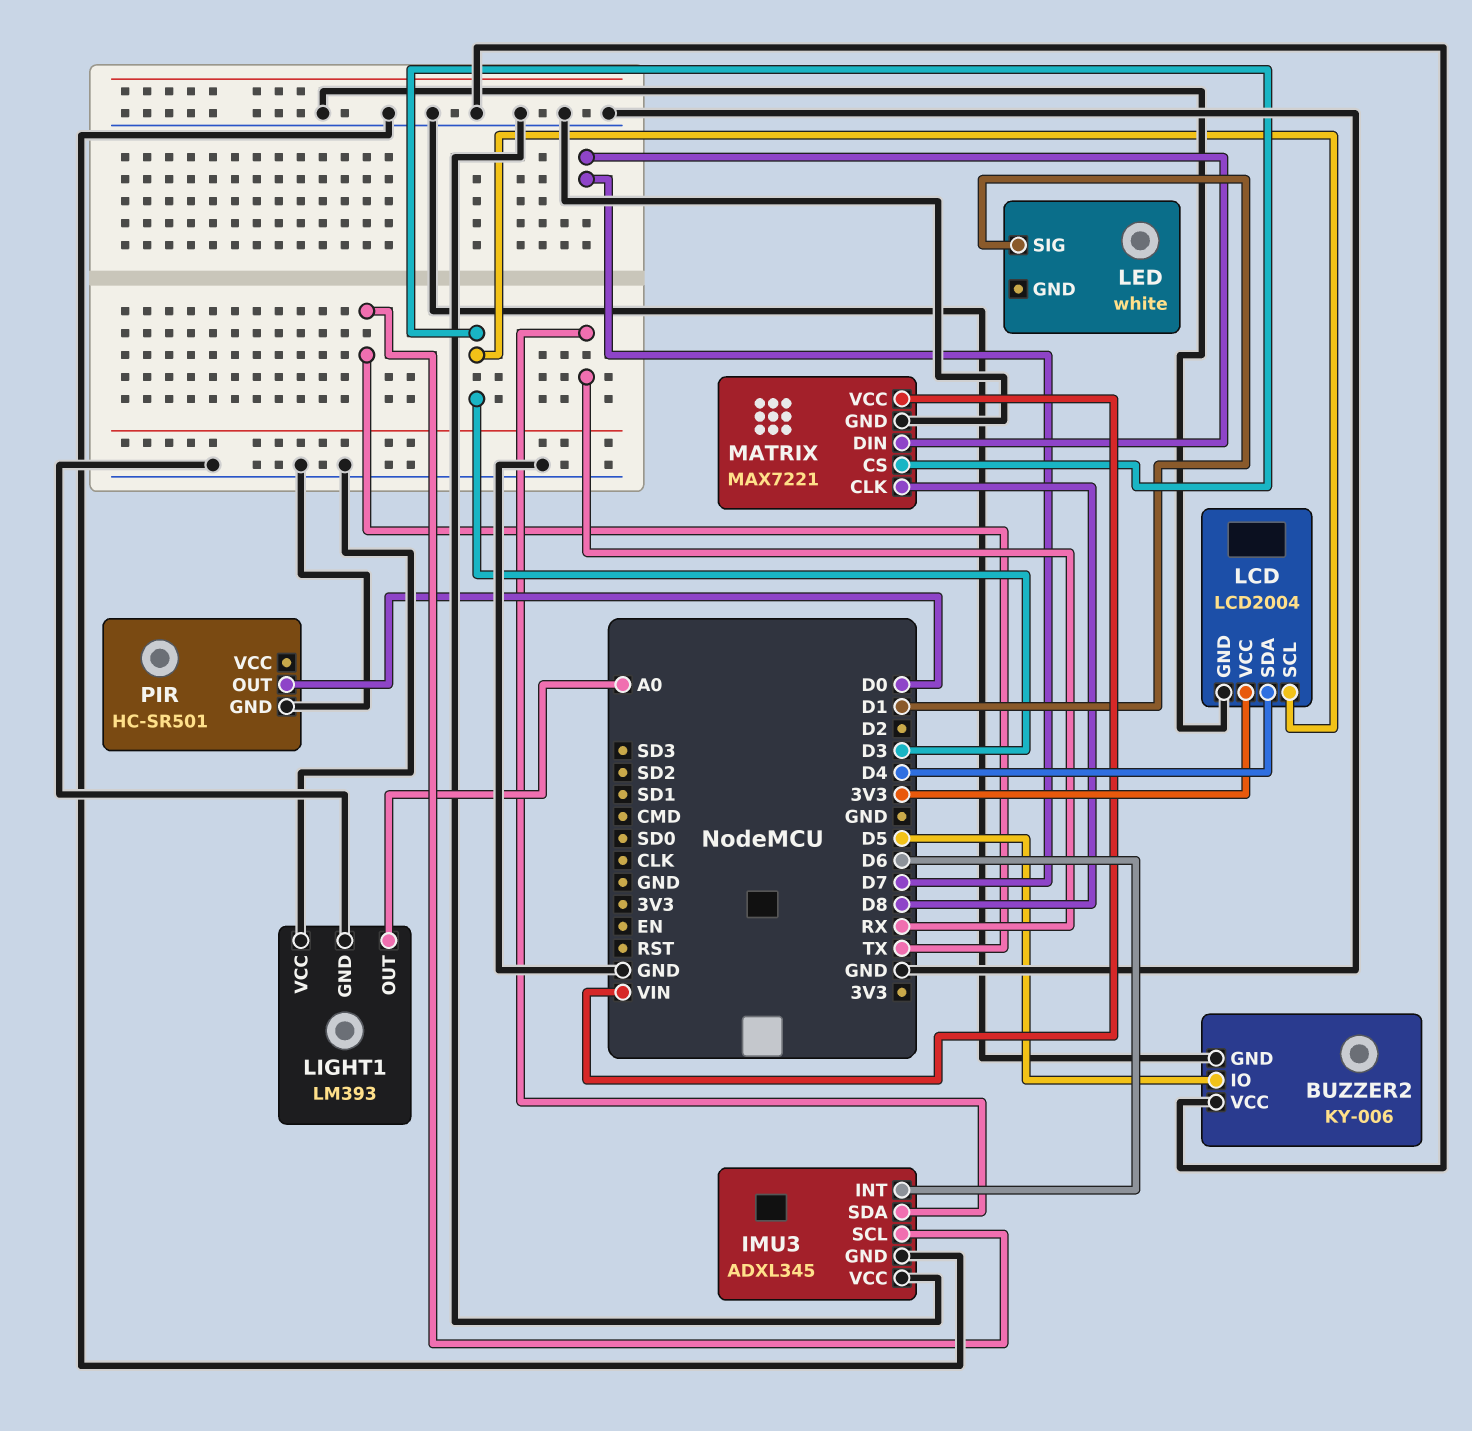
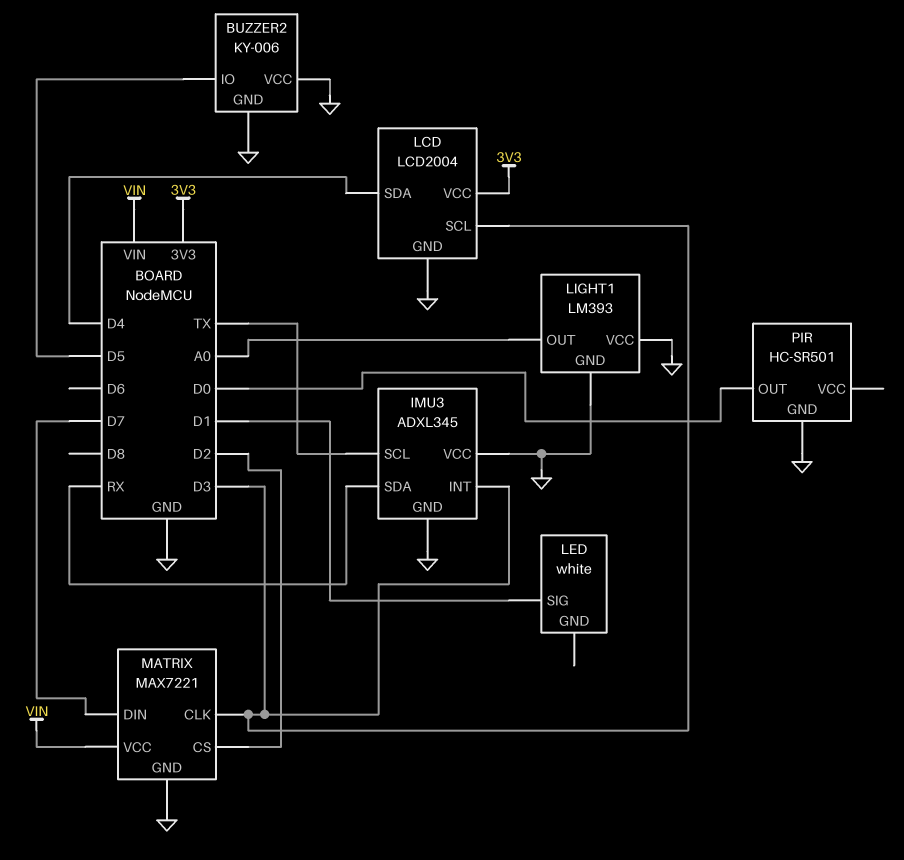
IMU3 pin INT: D6 -> D3
MATRIX pin CLK: D8 -> D3
MATRIX pin CS: D3 -> D2

